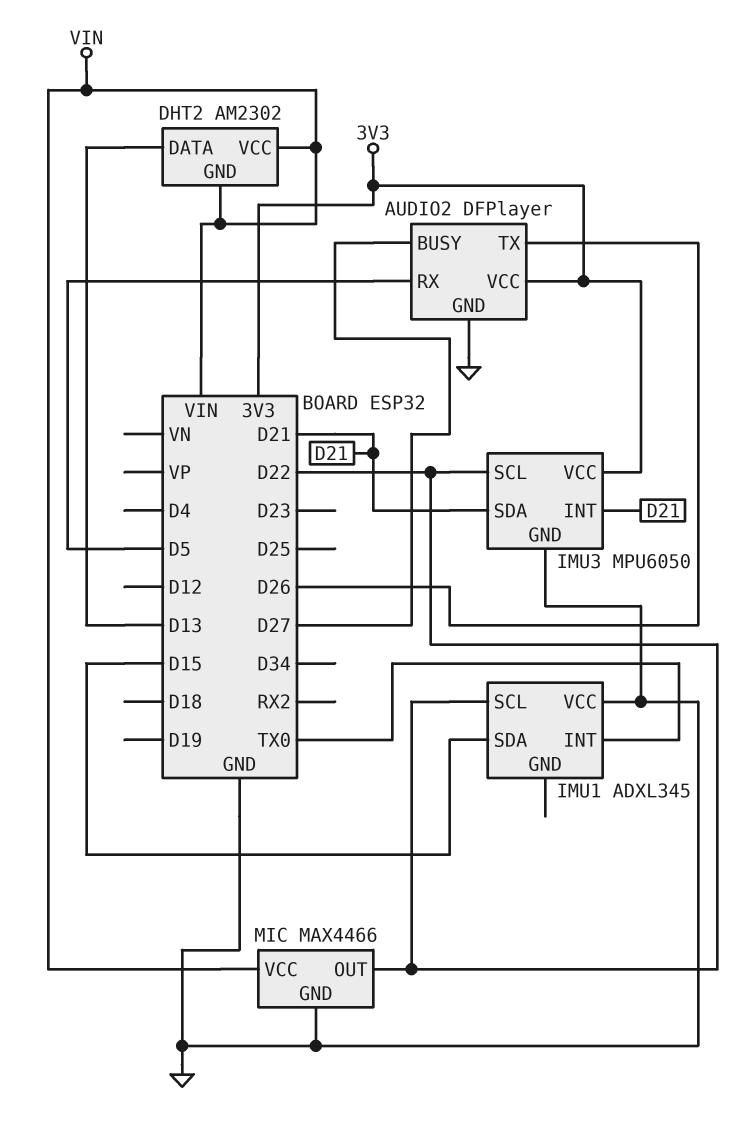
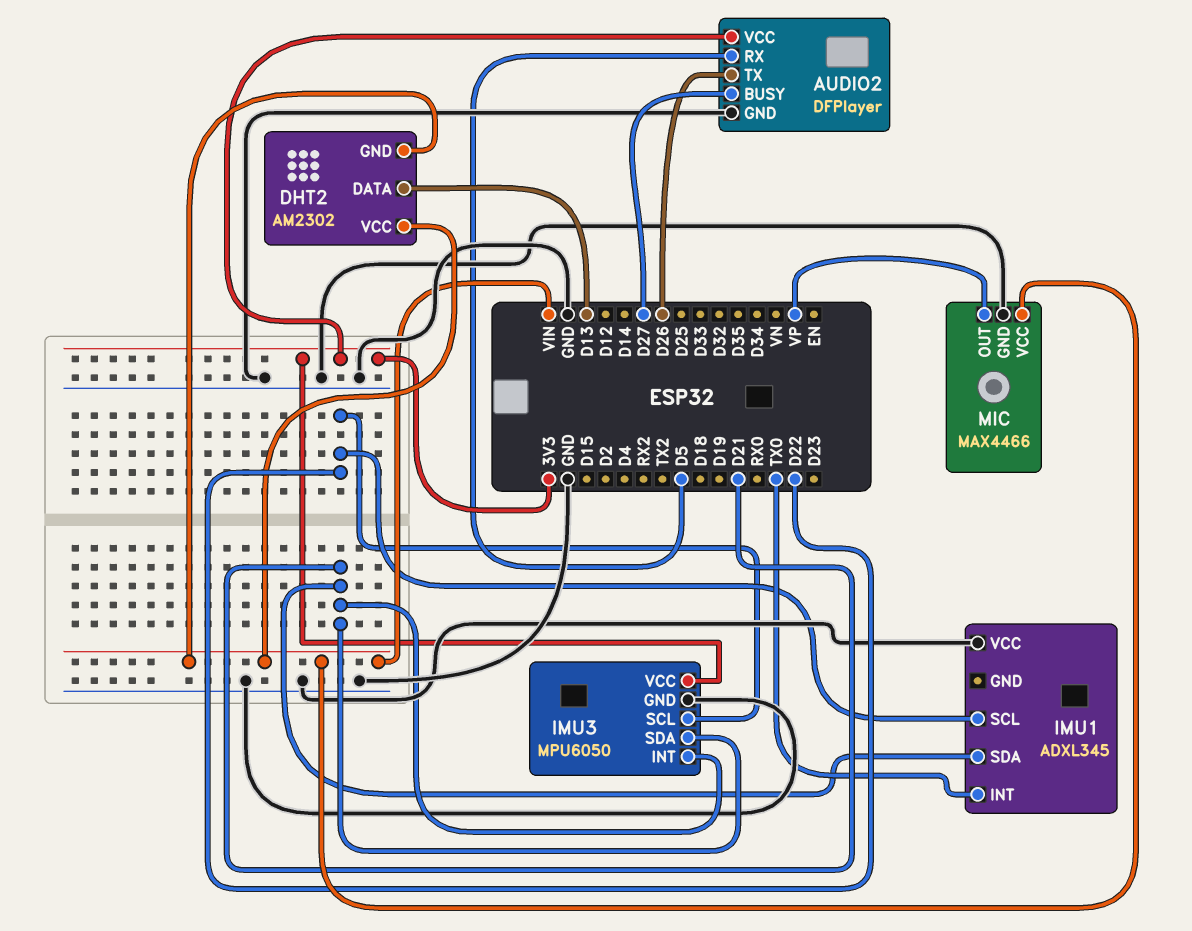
IMU1 pin SDA: D15 -> D21
MIC pin OUT: D22 -> VP

